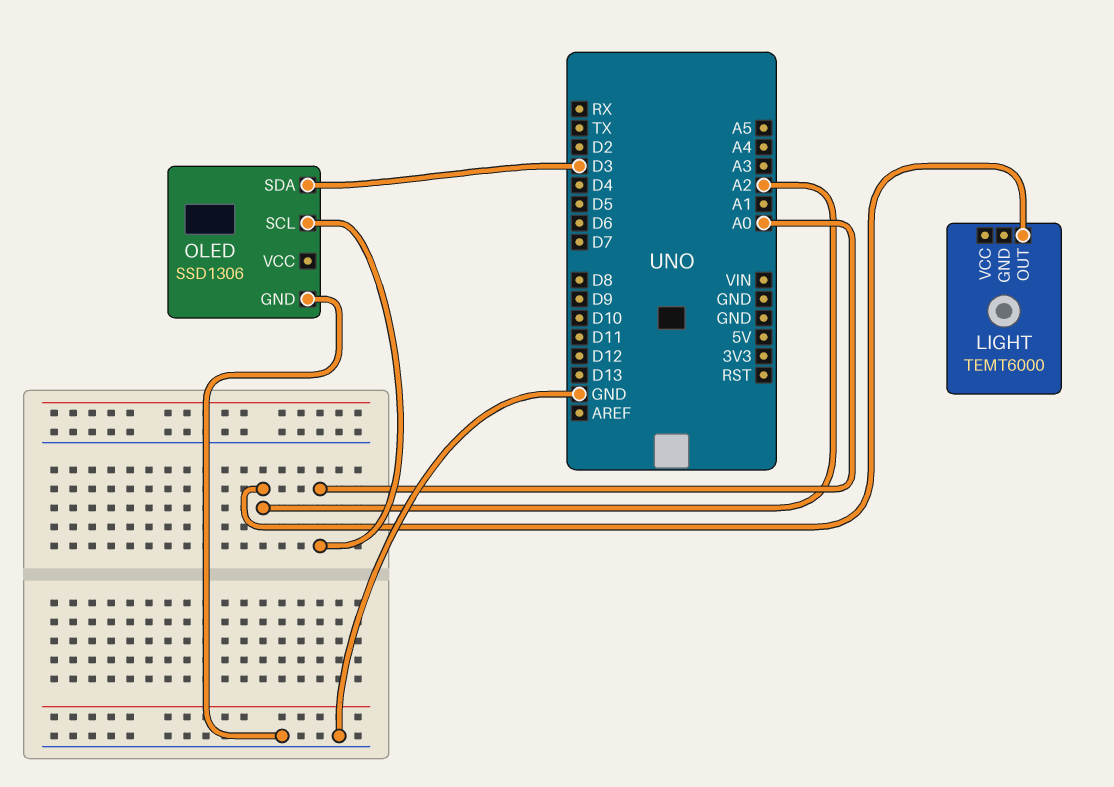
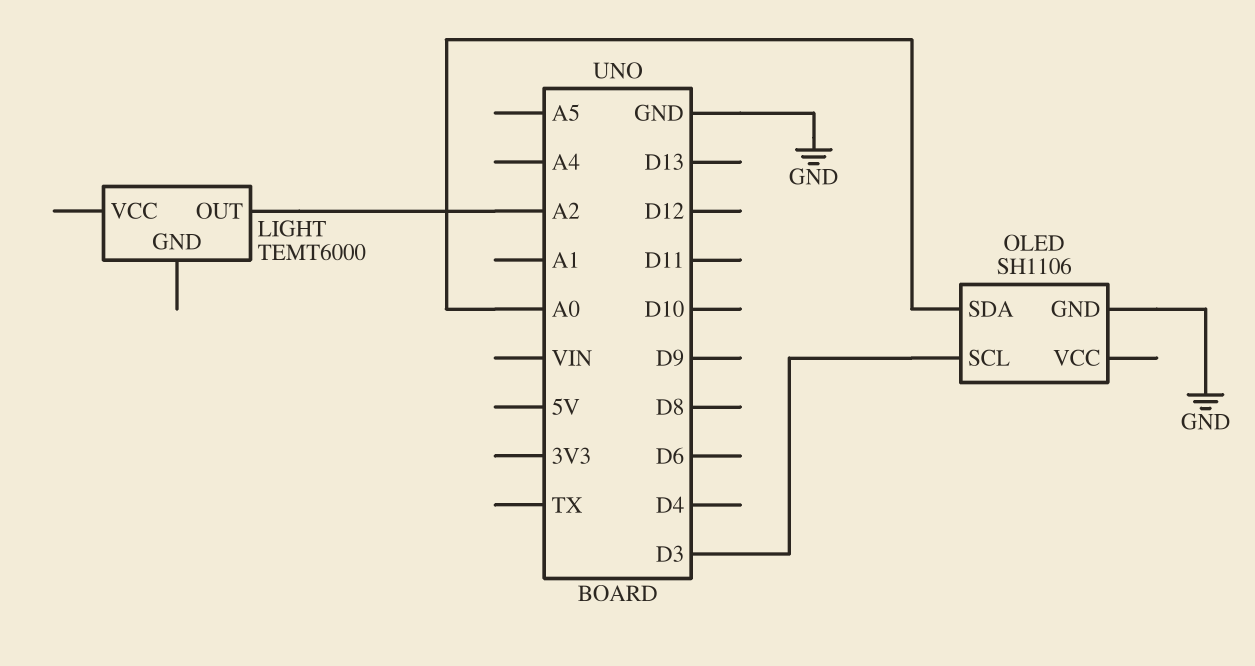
OLED: SSD1306 -> SH1106
OLED pin SCL: A0 -> D3
OLED pin SDA: D3 -> A0

